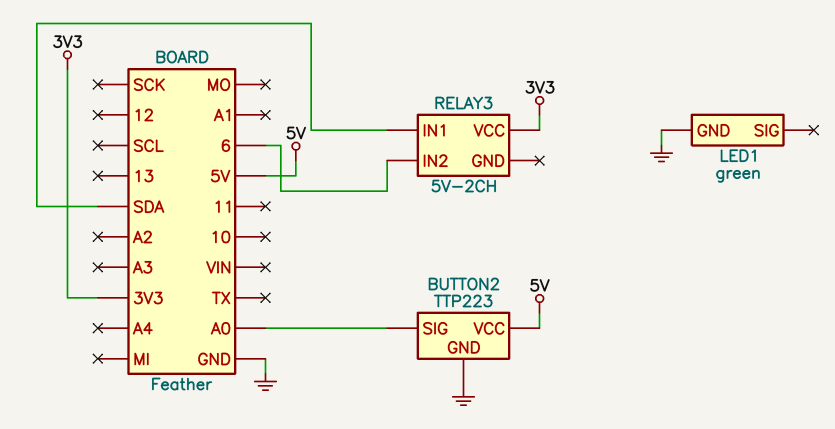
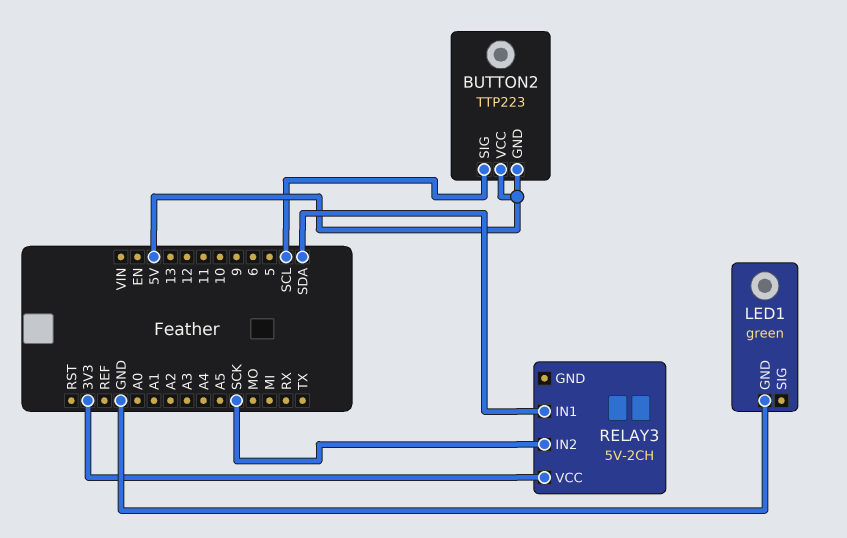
BUTTON2 pin GND: GND -> 5V
BUTTON2 pin SIG: A0 -> SCL
RELAY3 pin IN2: 6 -> SCK

